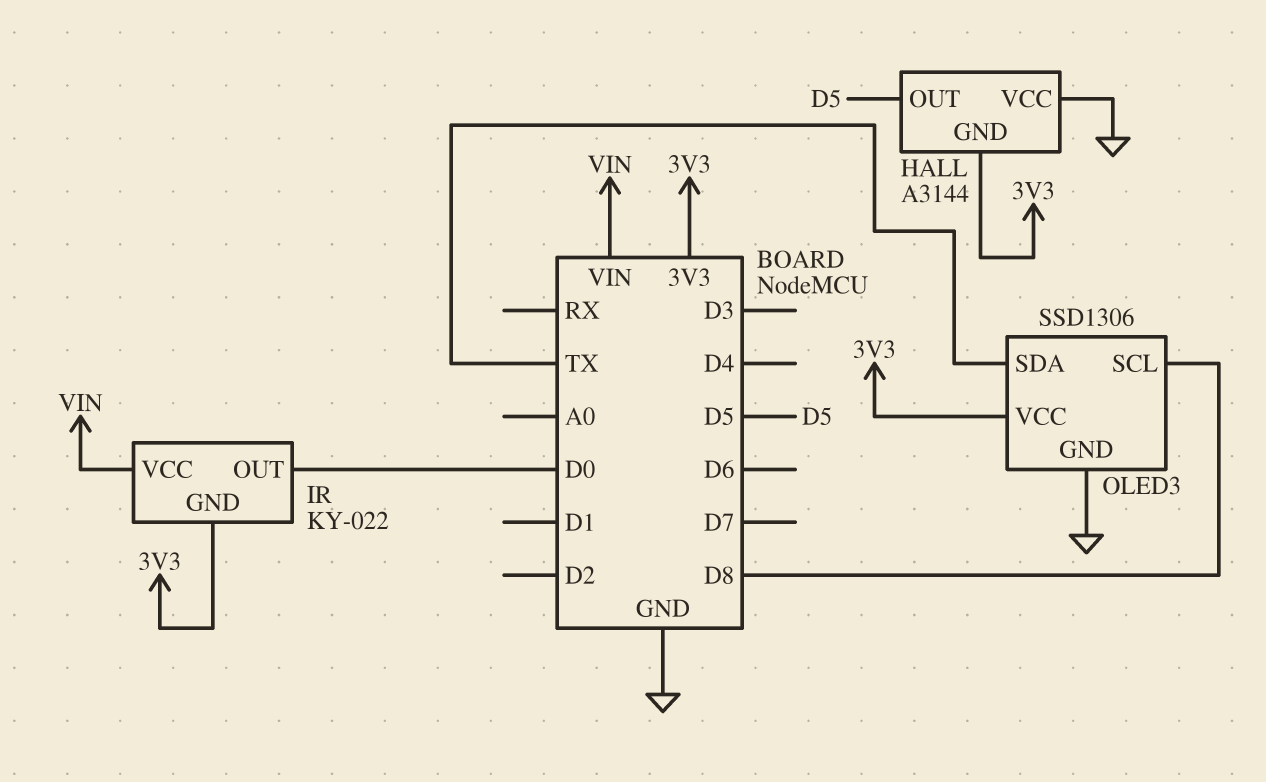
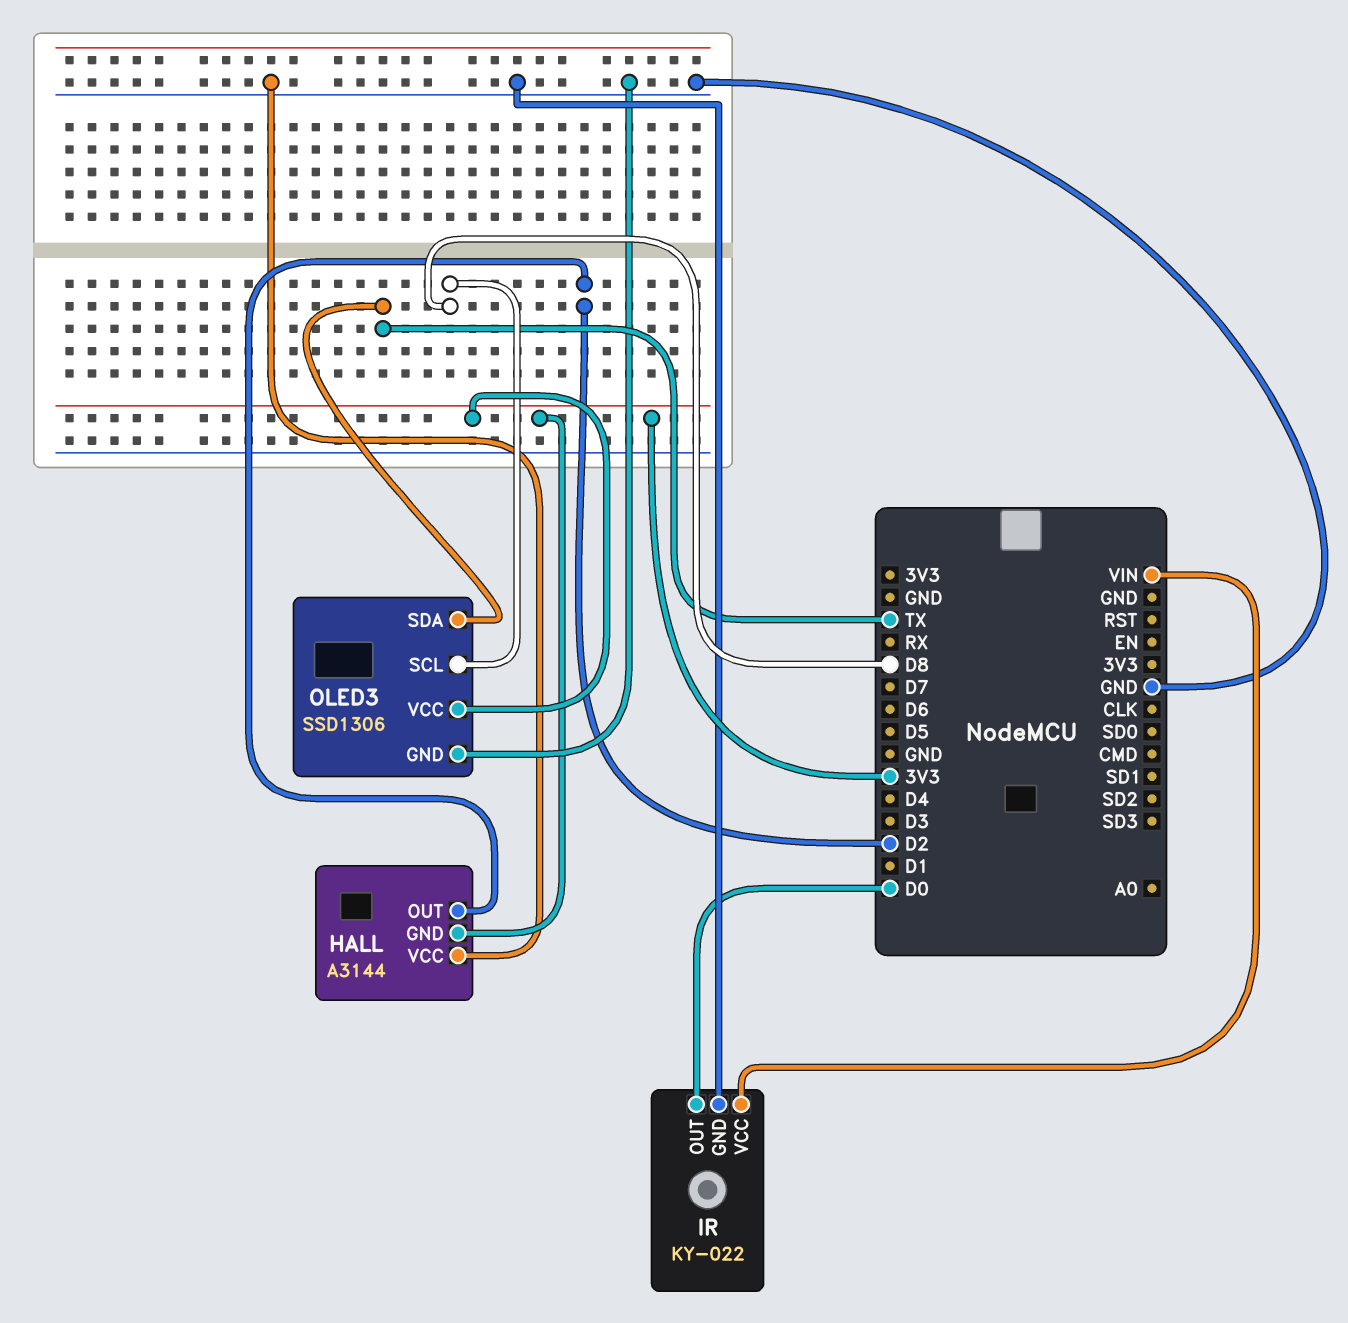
HALL pin OUT: D5 -> D2
IR pin GND: 3V3 -> GND

